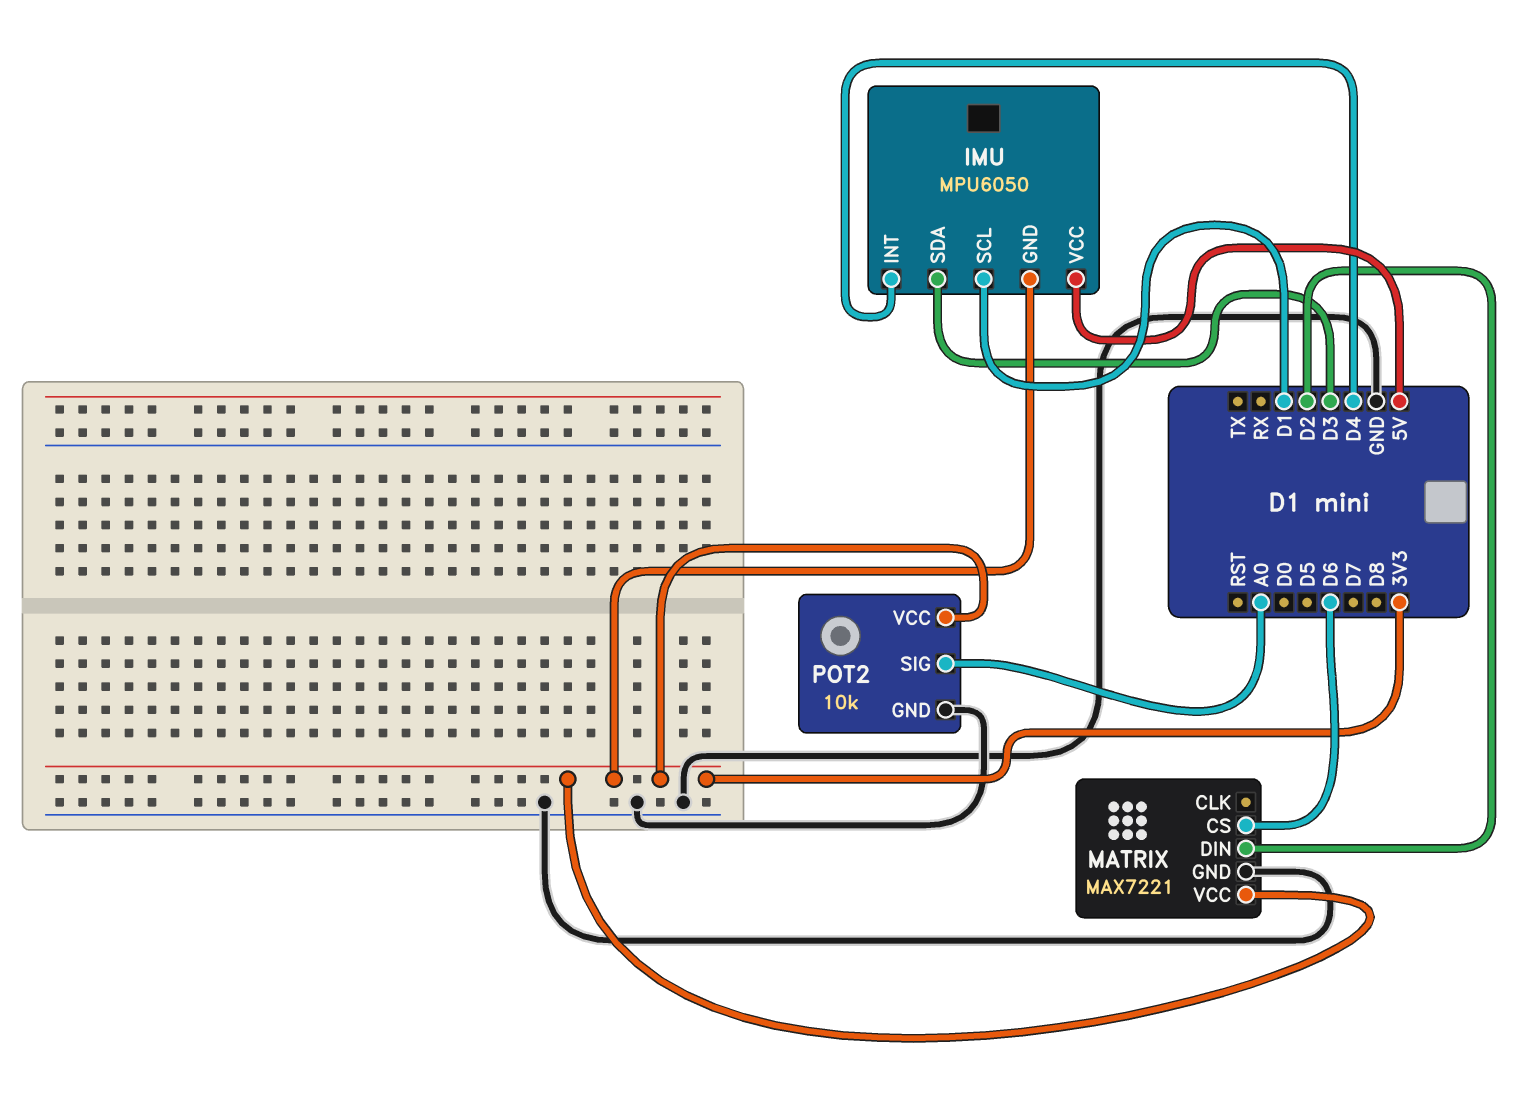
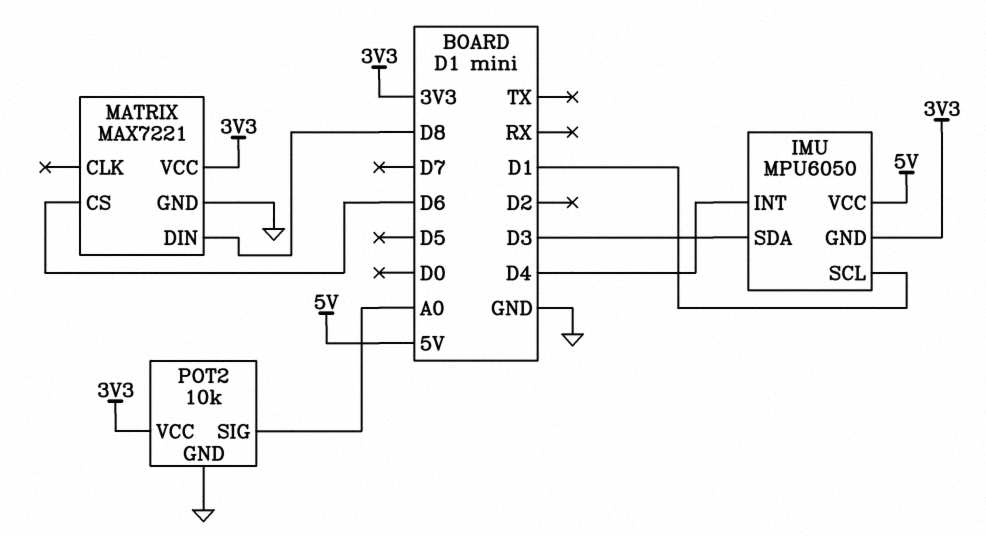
MATRIX pin DIN: D2 -> D8

